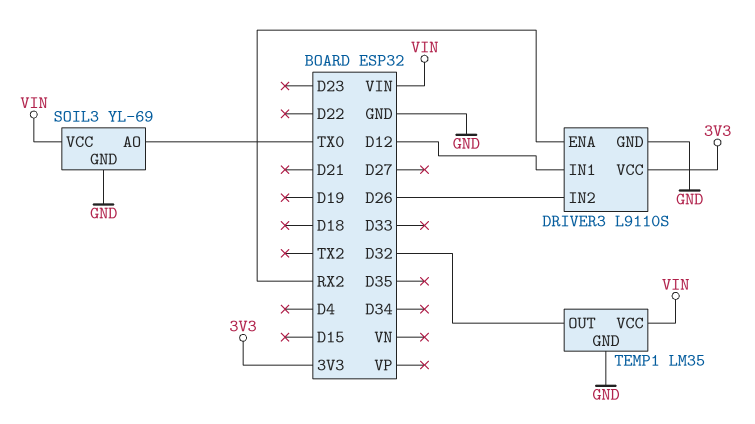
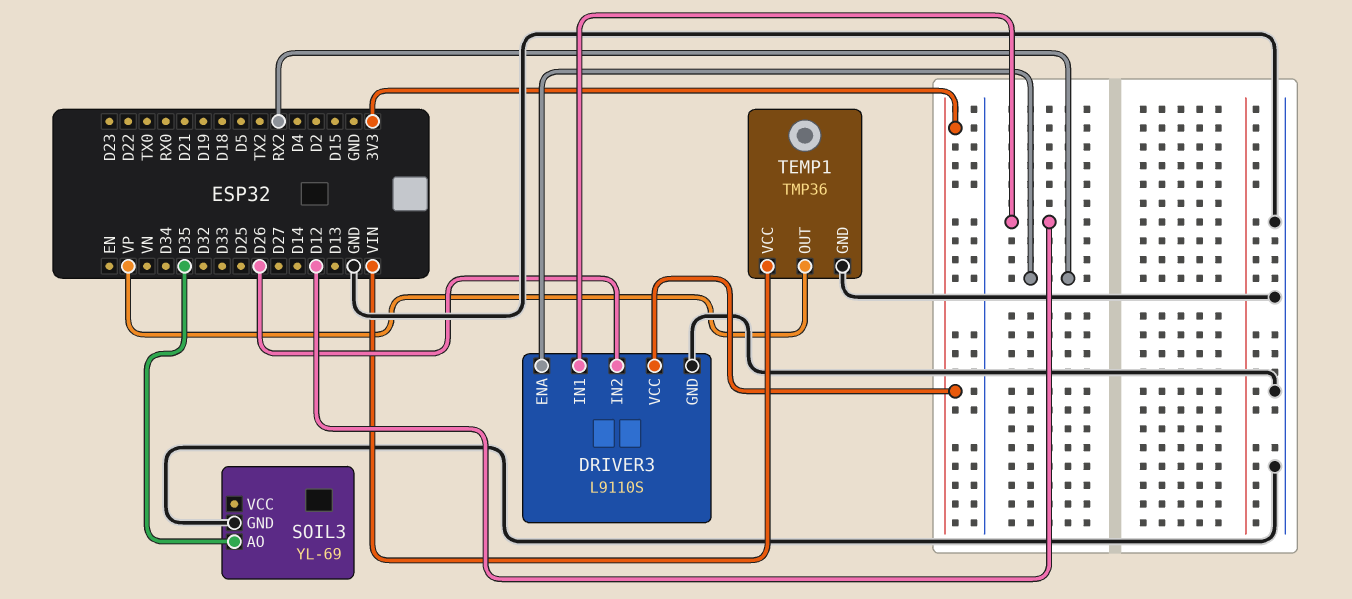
SOIL3 pin AO: TX0 -> D35
SOIL3 pin VCC: VIN -> none
TEMP1: LM35 -> TMP36
TEMP1 pin OUT: D32 -> VP

